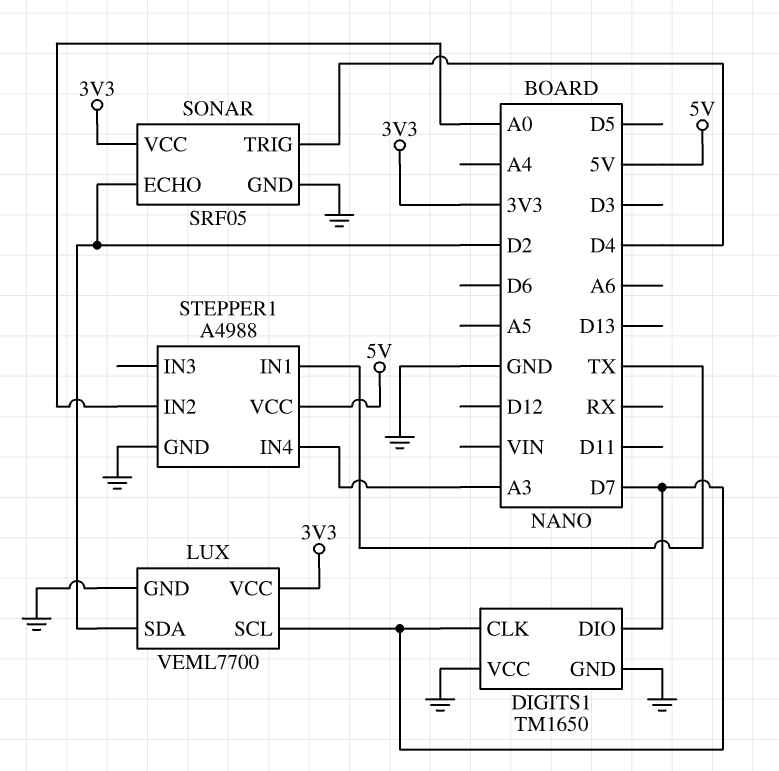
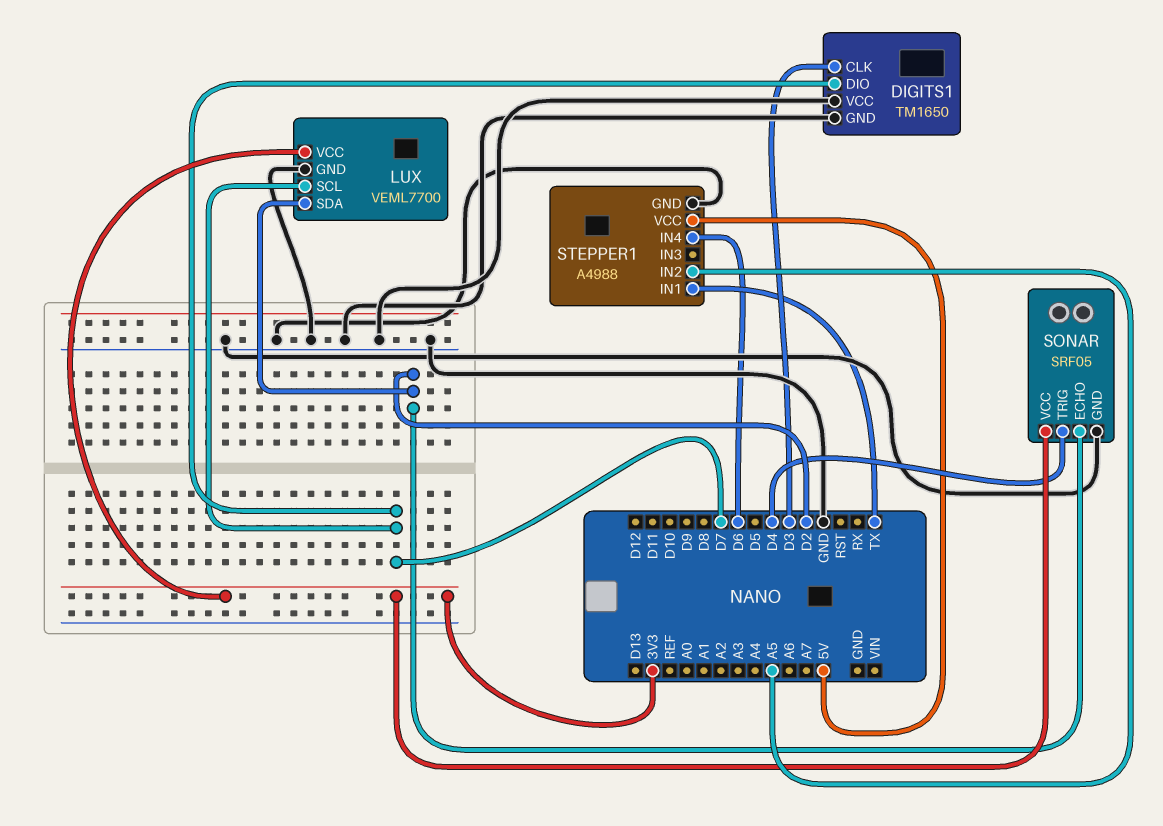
DIGITS1 pin CLK: D7 -> D3
STEPPER1 pin IN2: A0 -> A5
STEPPER1 pin IN4: A3 -> D6

